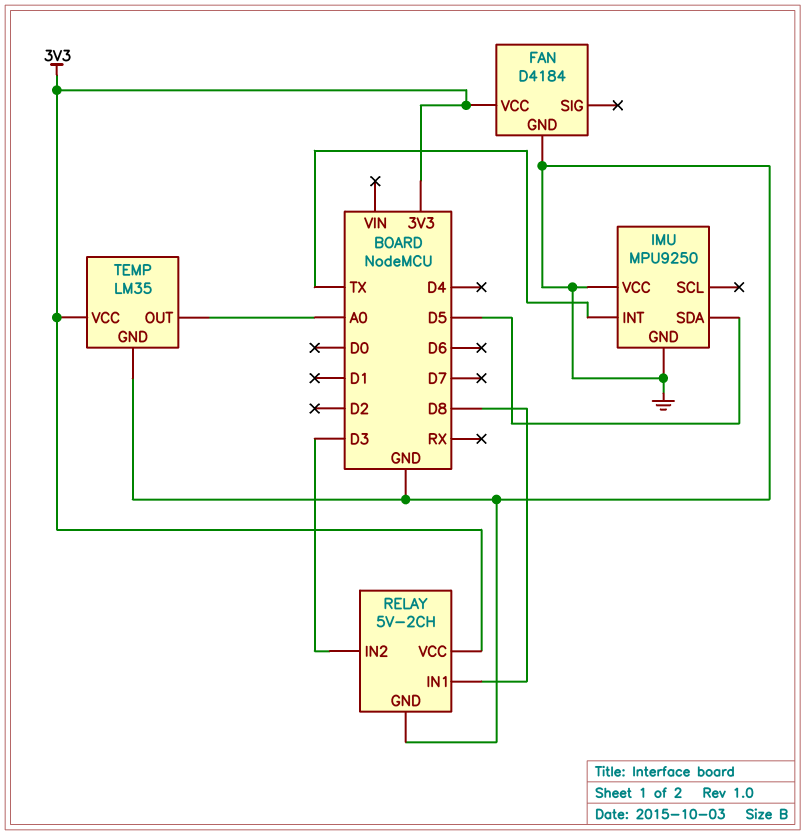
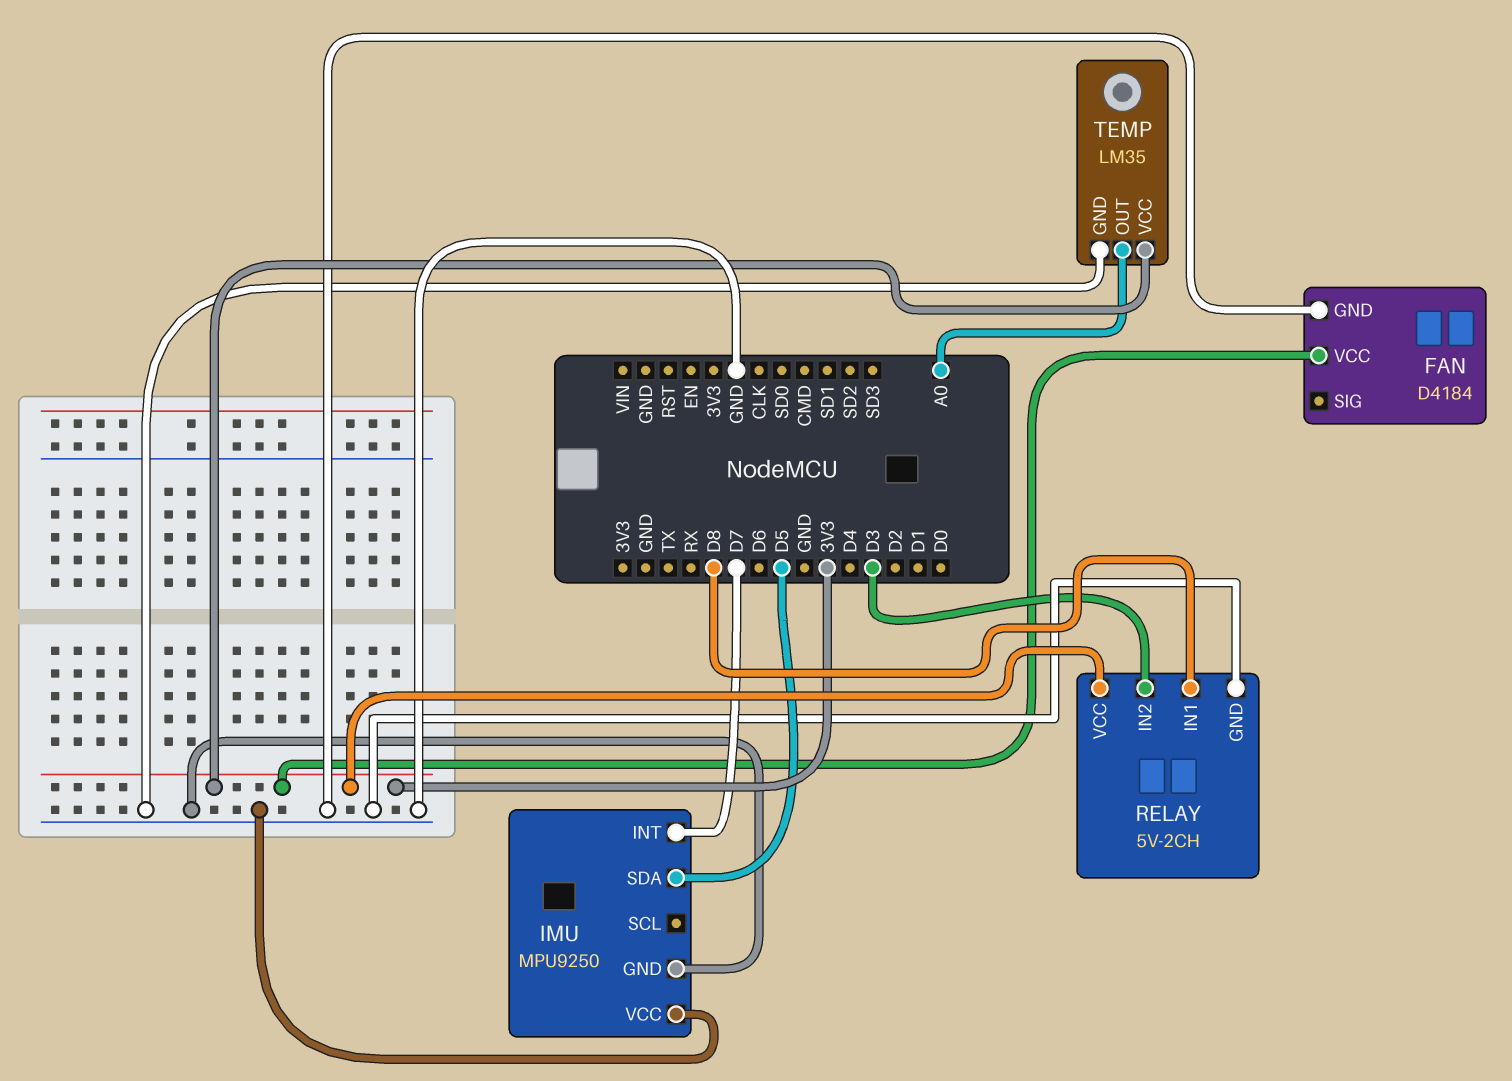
IMU pin INT: TX -> D7

